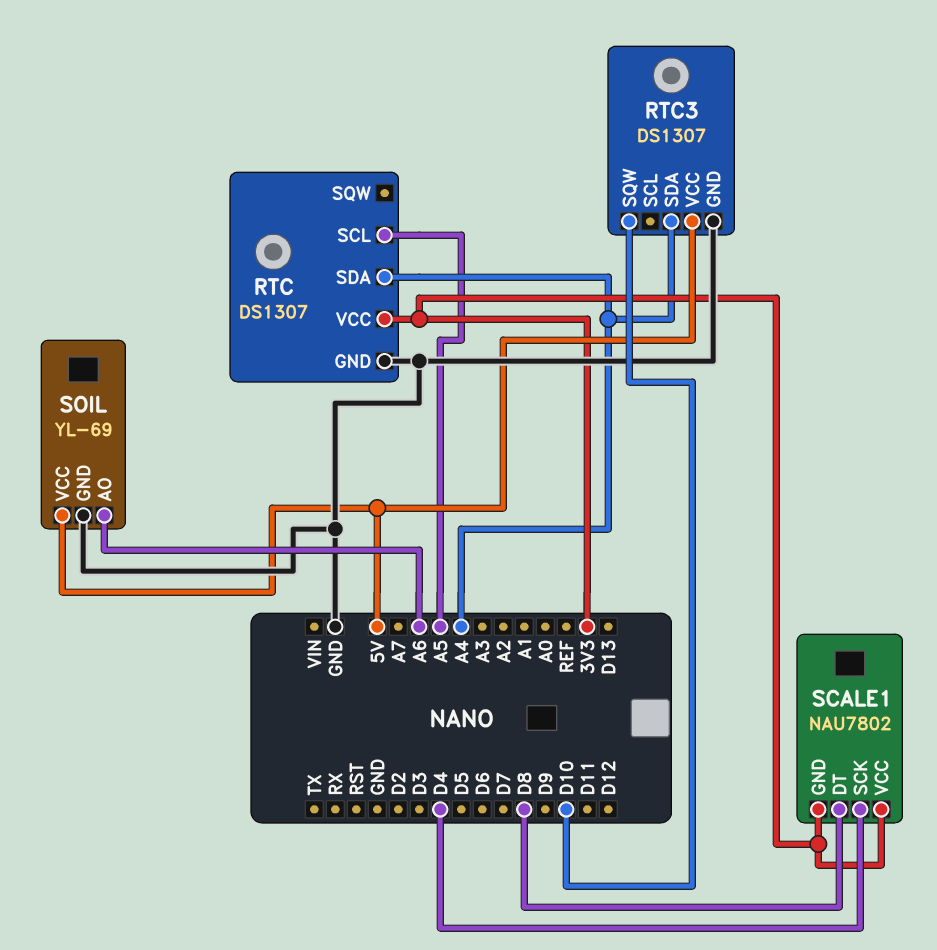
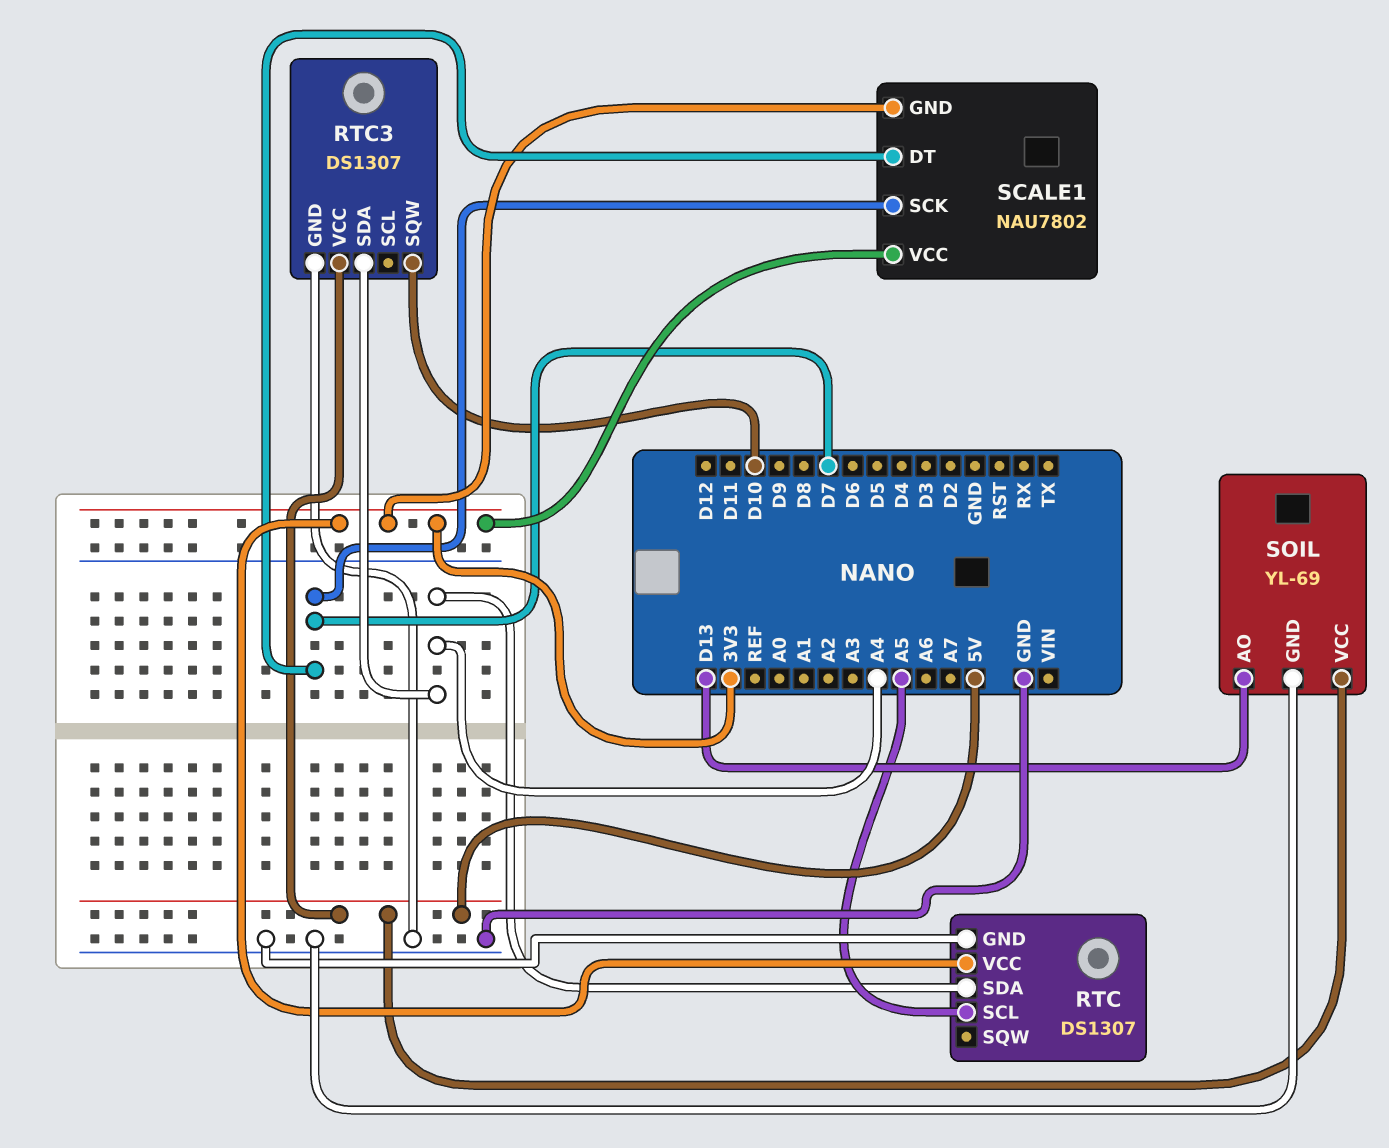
SCALE1 pin DT: D8 -> D7
SCALE1 pin SCK: D4 -> D7
SOIL pin AO: A6 -> D13

